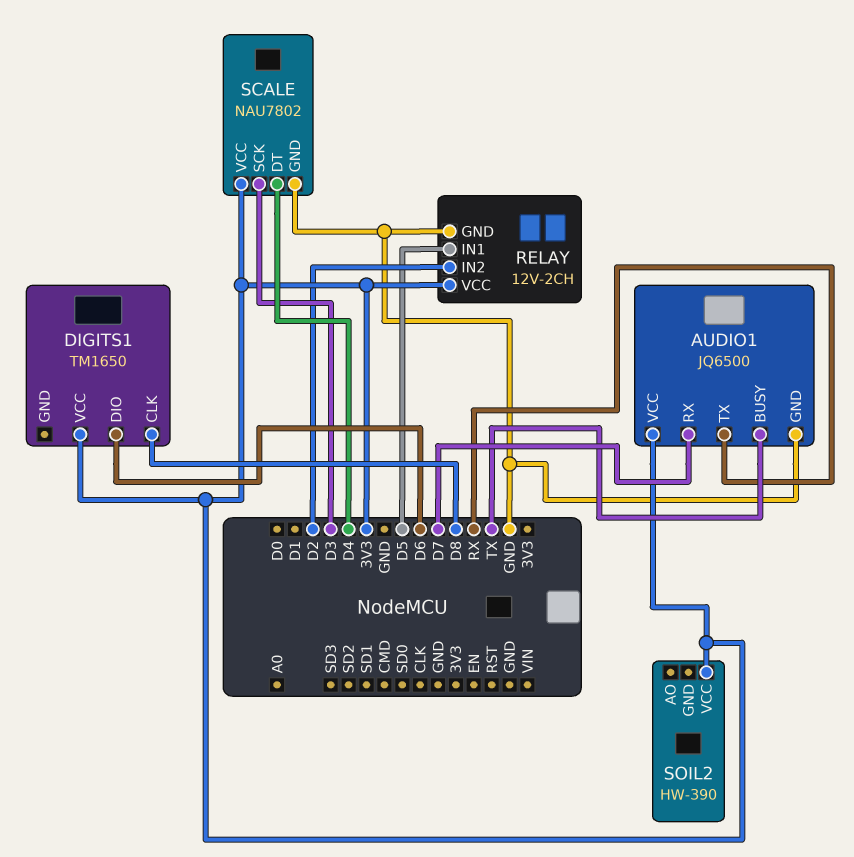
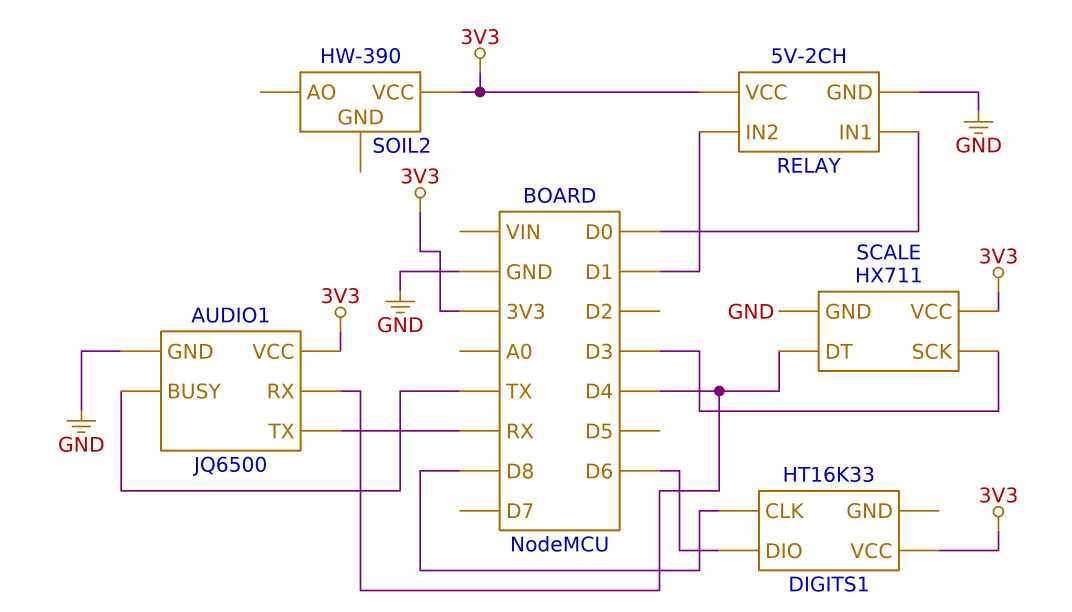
AUDIO1 pin RX: D7 -> D4
DIGITS1: TM1650 -> HT16K33
RELAY: 12V-2CH -> 5V-2CH
RELAY pin IN1: D5 -> D0
RELAY pin IN2: D2 -> D1
SCALE: NAU7802 -> HX711

